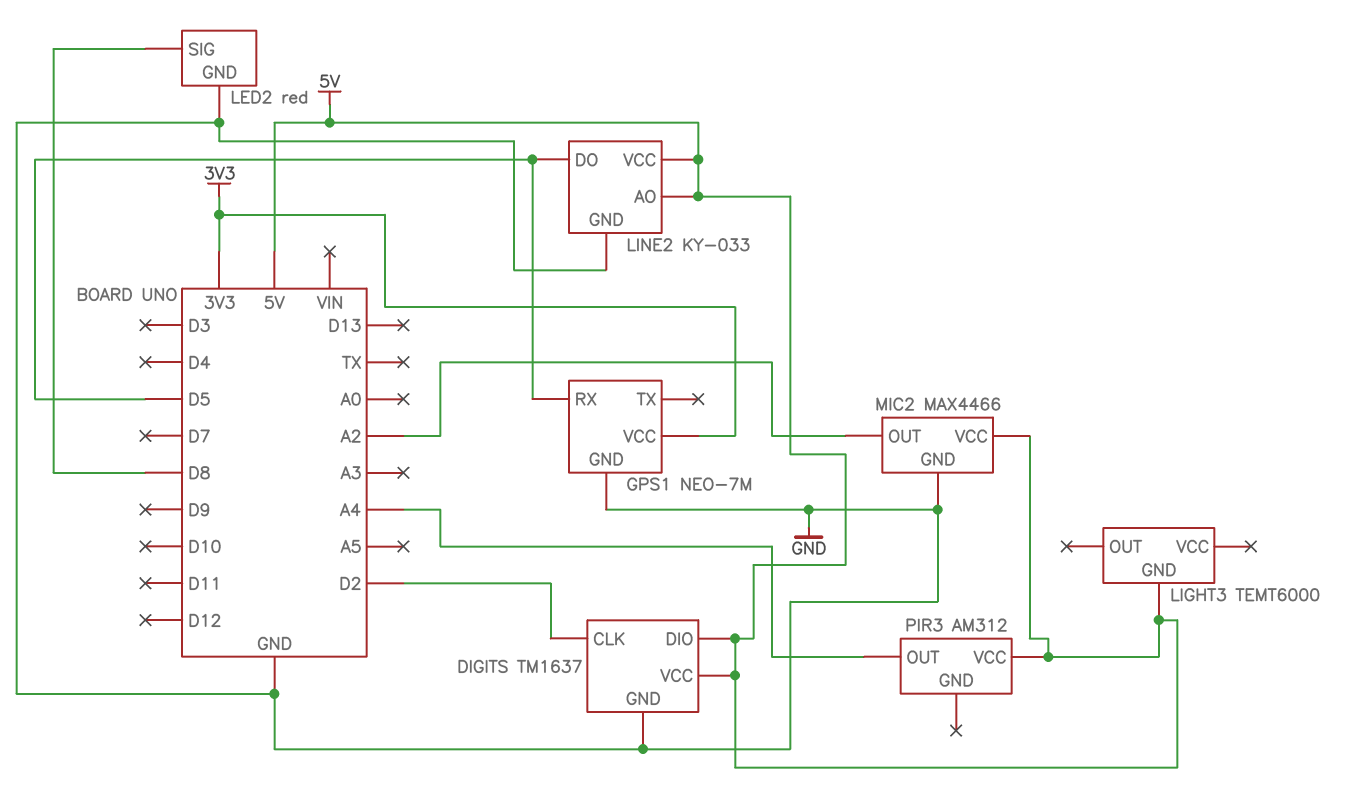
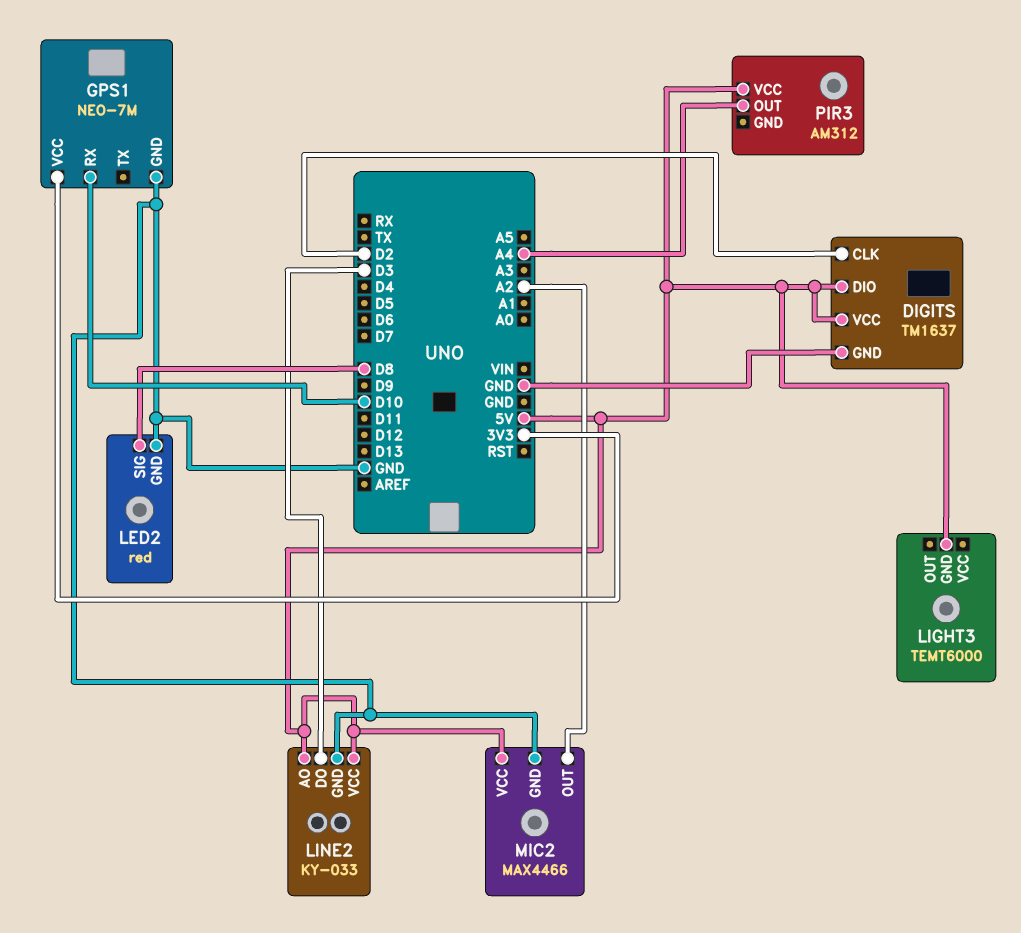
GPS1 pin RX: D5 -> D10
LINE2 pin DO: D5 -> D3

